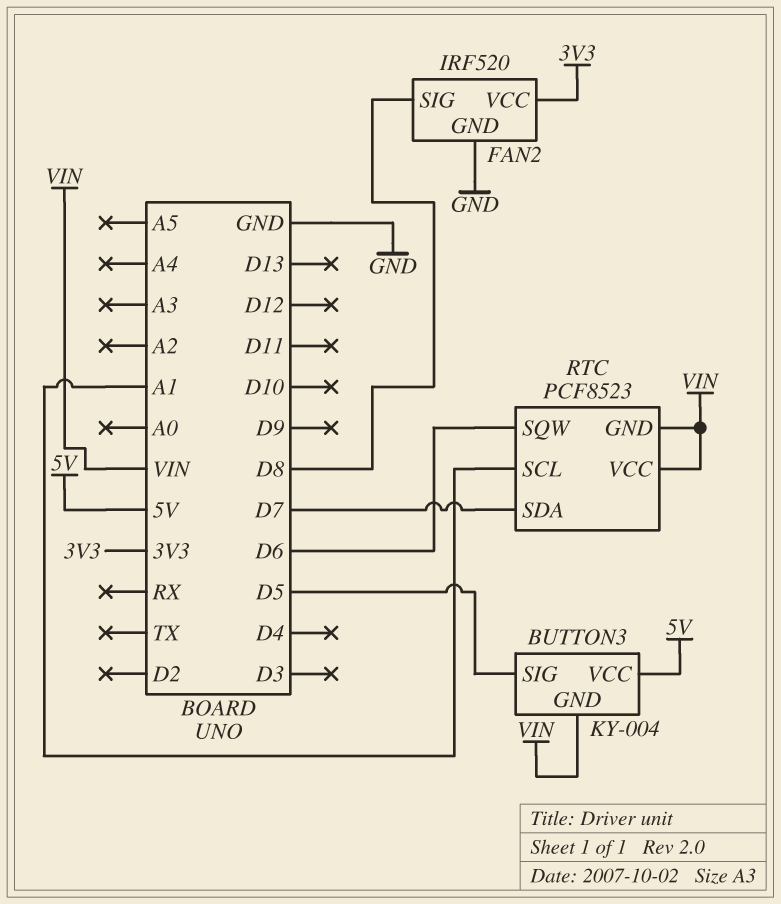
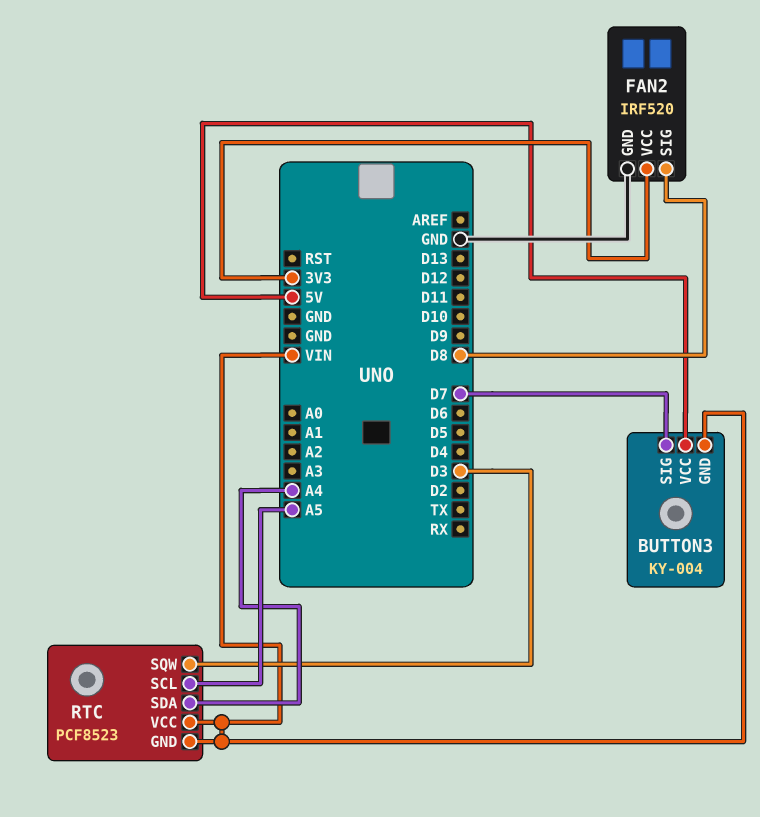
BUTTON3 pin SIG: D5 -> D7
RTC pin SCL: A1 -> A5
RTC pin SDA: D7 -> A4
RTC pin SQW: D6 -> D3

